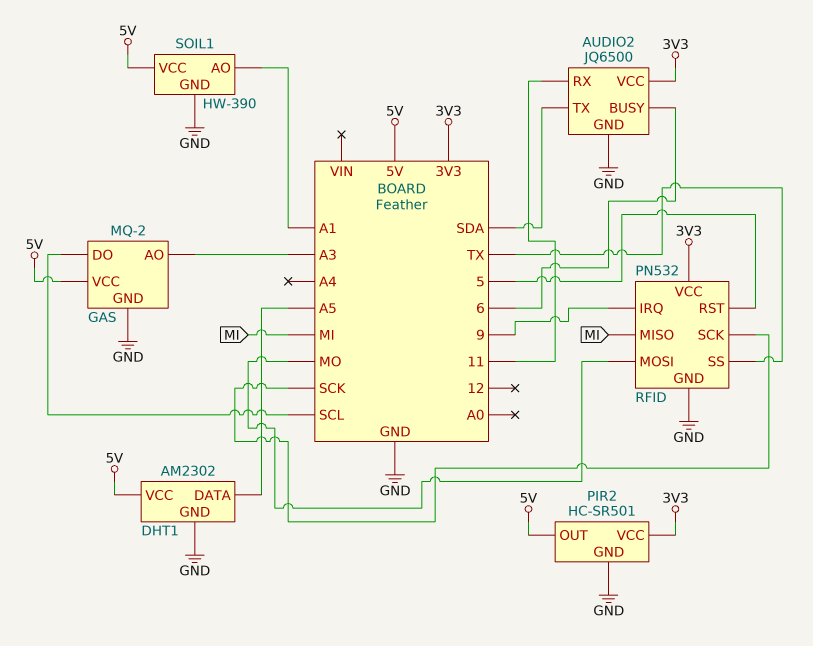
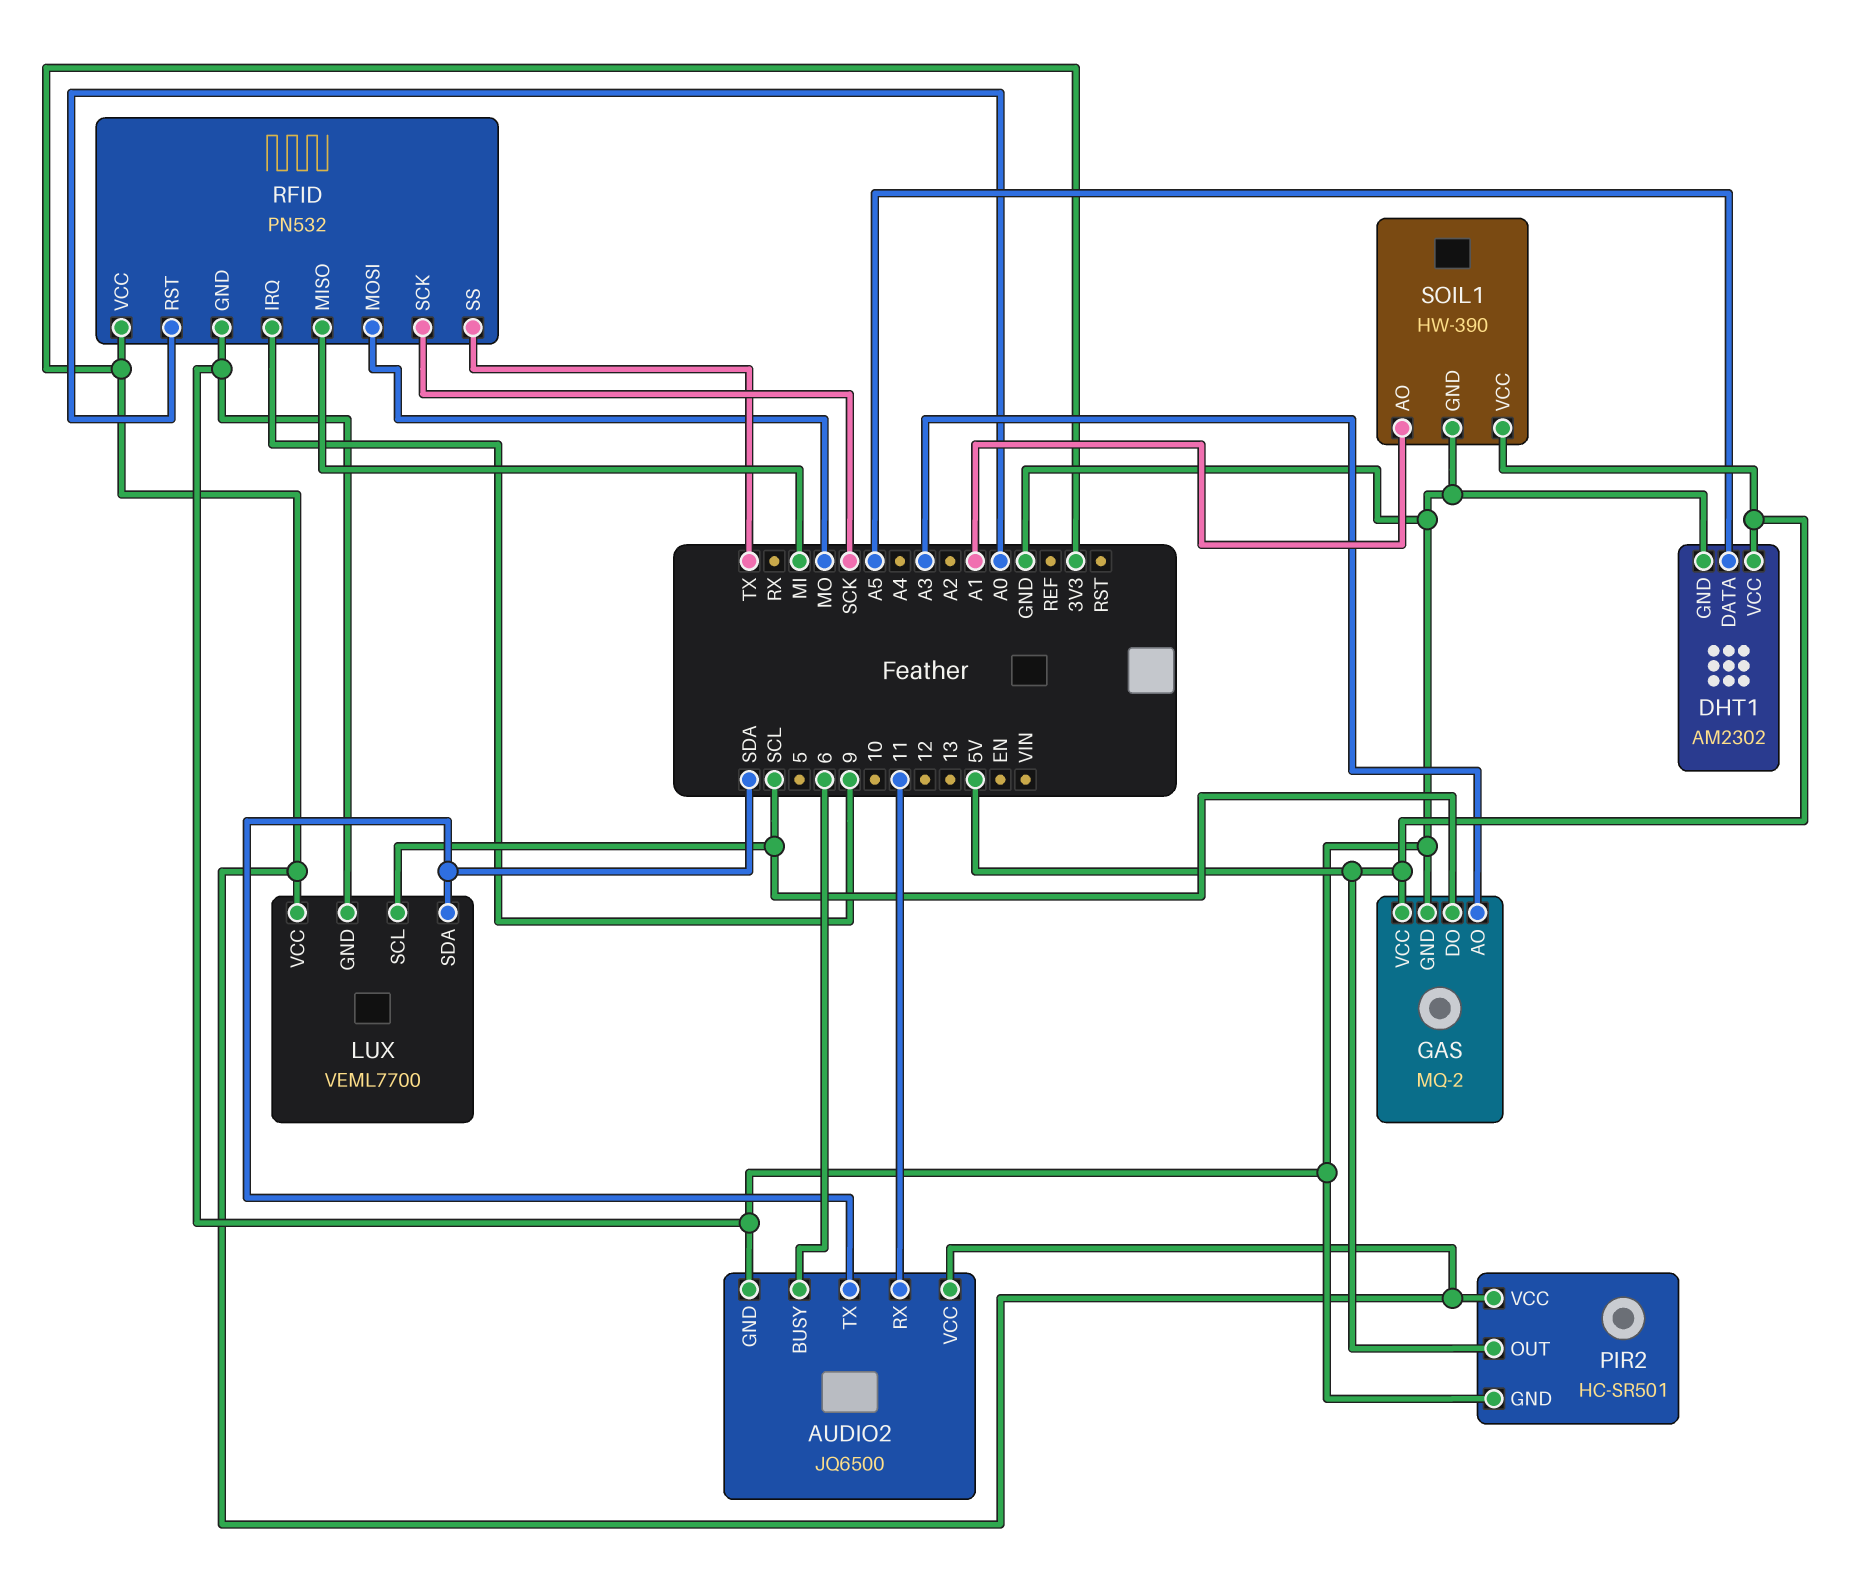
LUX: none -> VEML7700
LUX pin GND: none -> GND
LUX pin SCL: none -> SCL
LUX pin SDA: none -> SDA
LUX pin VCC: none -> 3V3
RFID pin RST: 5 -> A0

